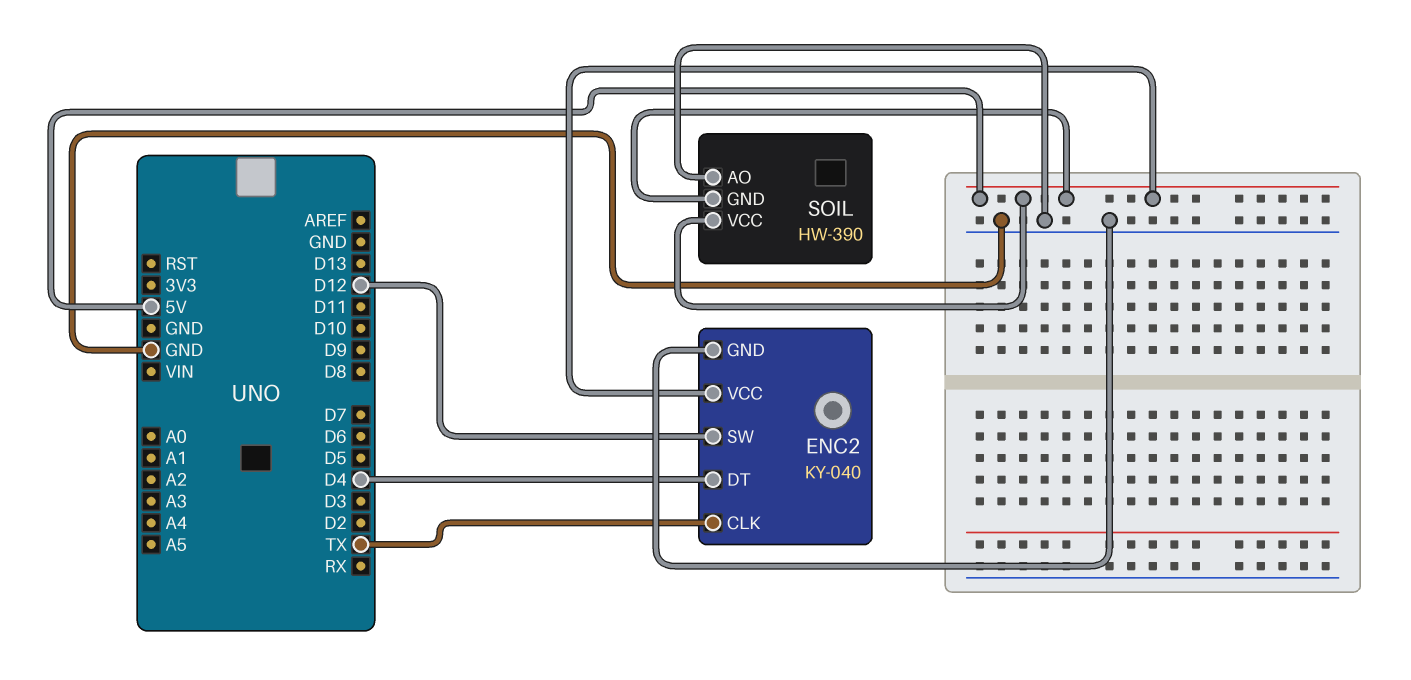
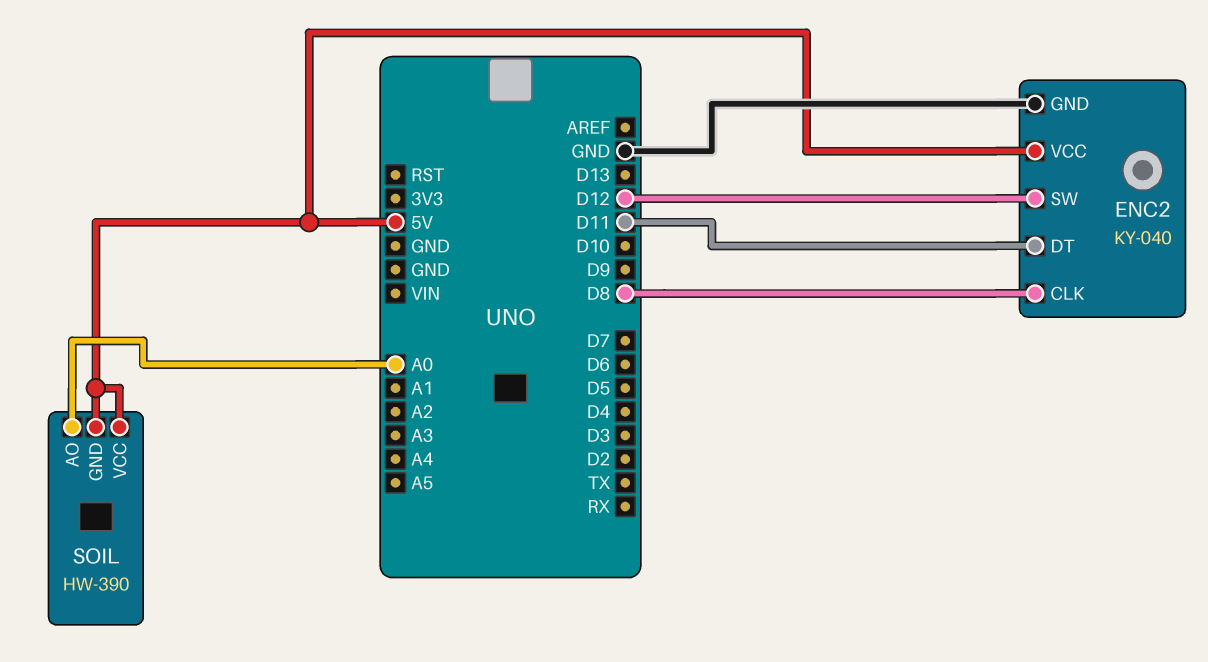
ENC2 pin CLK: TX -> D8
ENC2 pin DT: D4 -> D11
SOIL pin AO: GND -> A0

